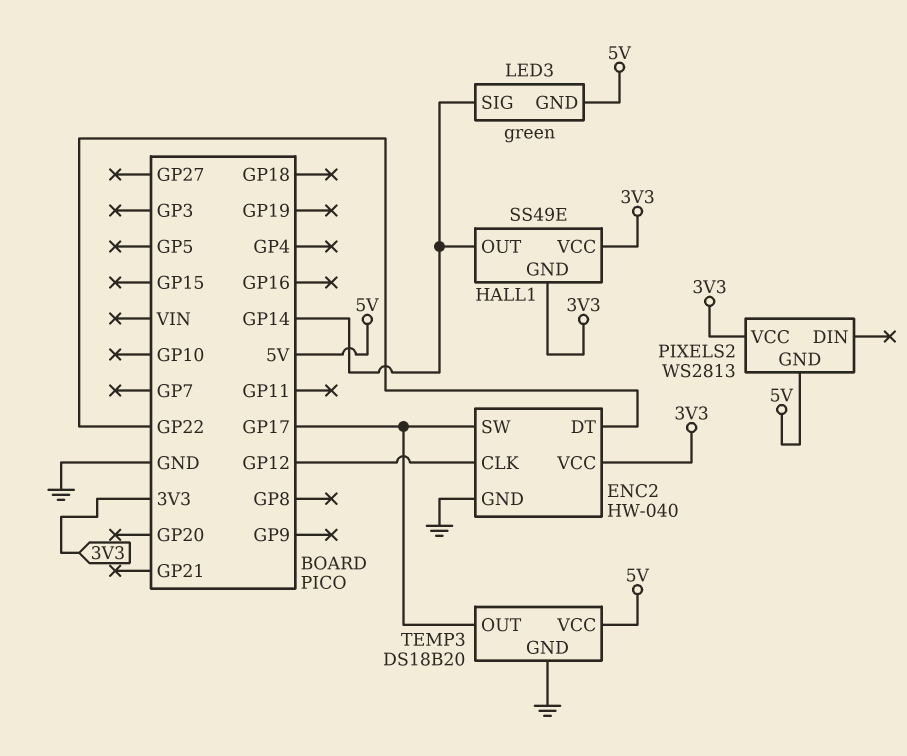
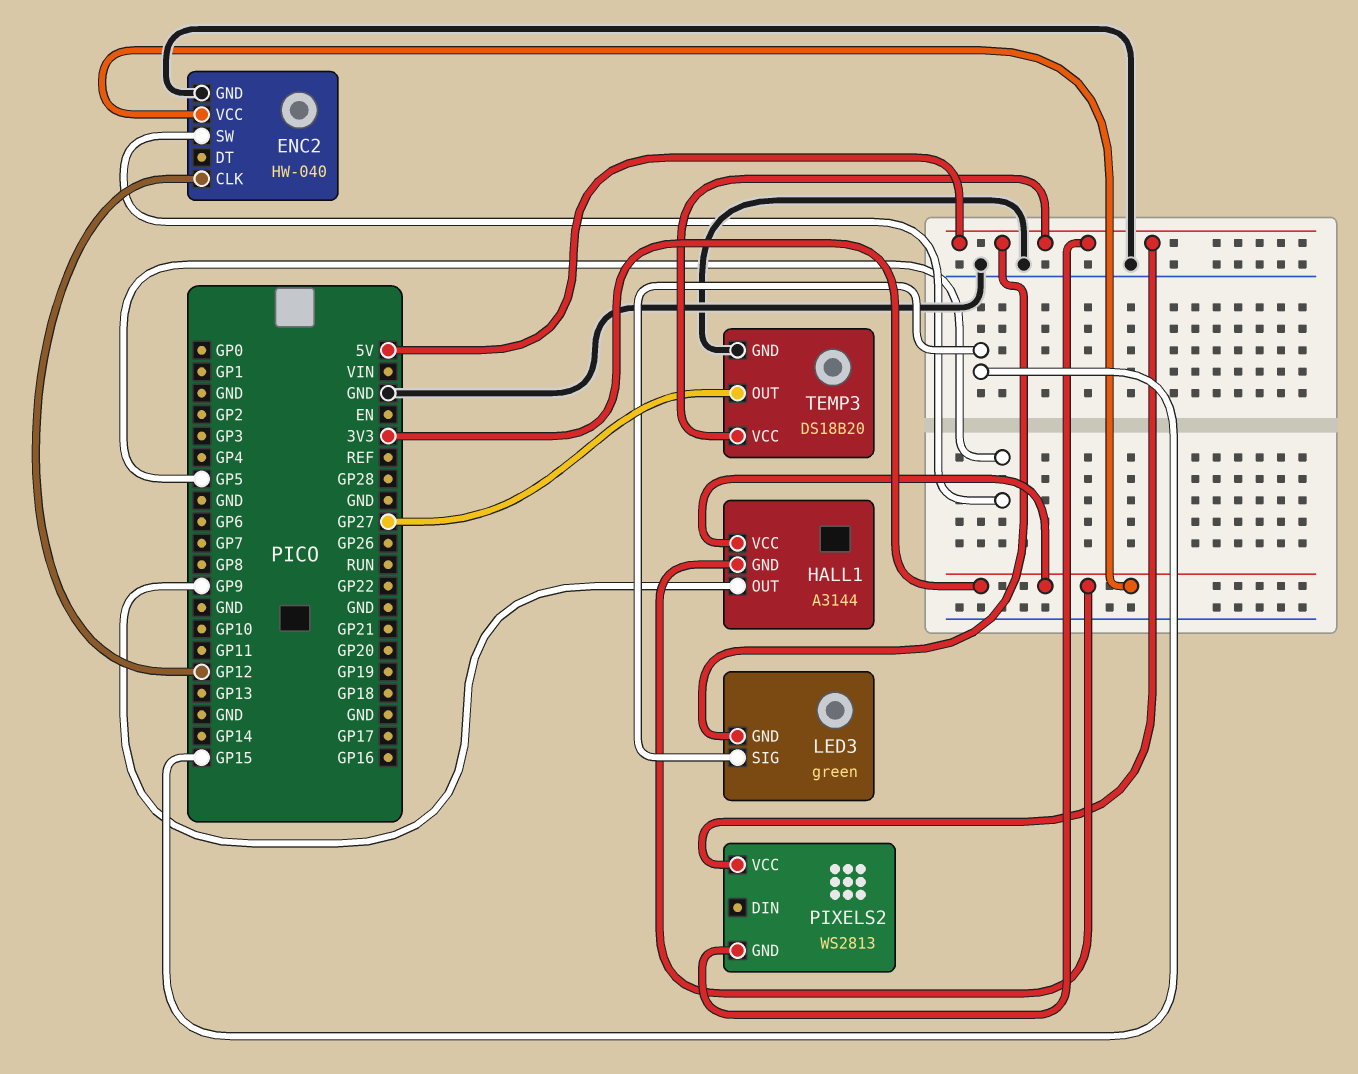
ENC2 pin DT: GP22 -> none
ENC2 pin SW: GP17 -> GP5
HALL1: SS49E -> A3144
HALL1 pin OUT: GP14 -> GP9
LED3 pin SIG: GP14 -> GP15
PIXELS2 pin VCC: 3V3 -> 5V
TEMP3 pin OUT: GP17 -> GP27

